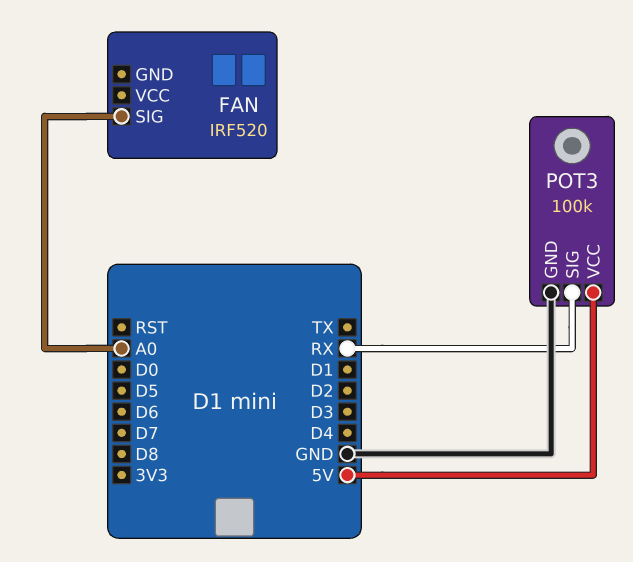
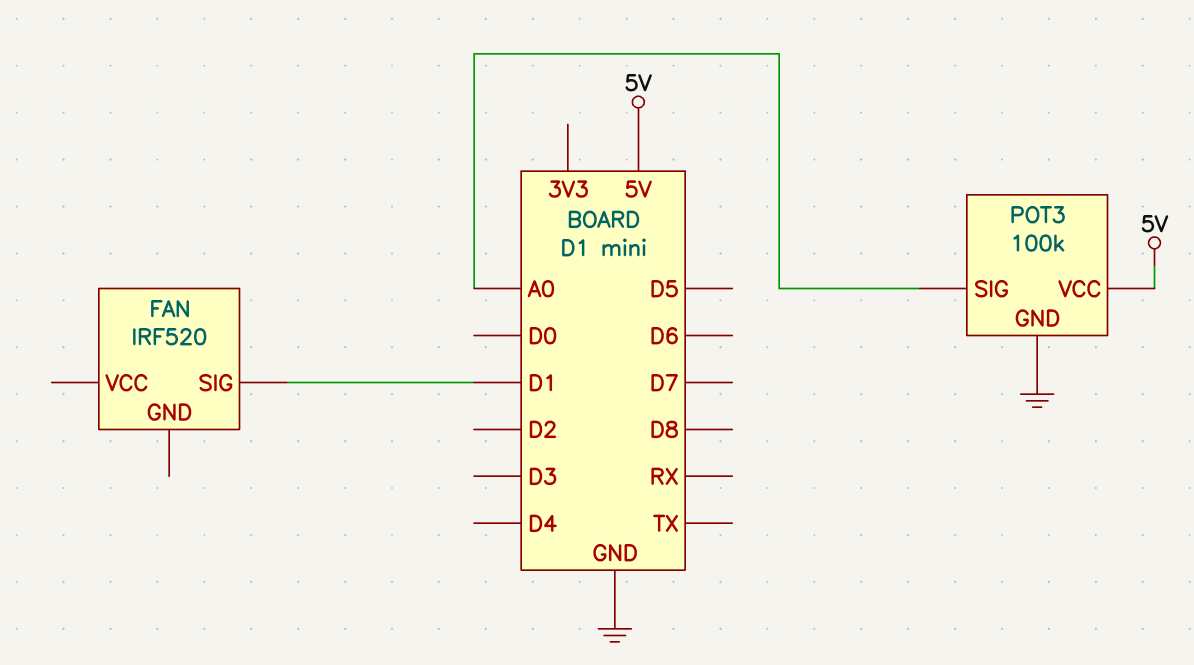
FAN pin SIG: A0 -> D1
POT3 pin SIG: RX -> A0

